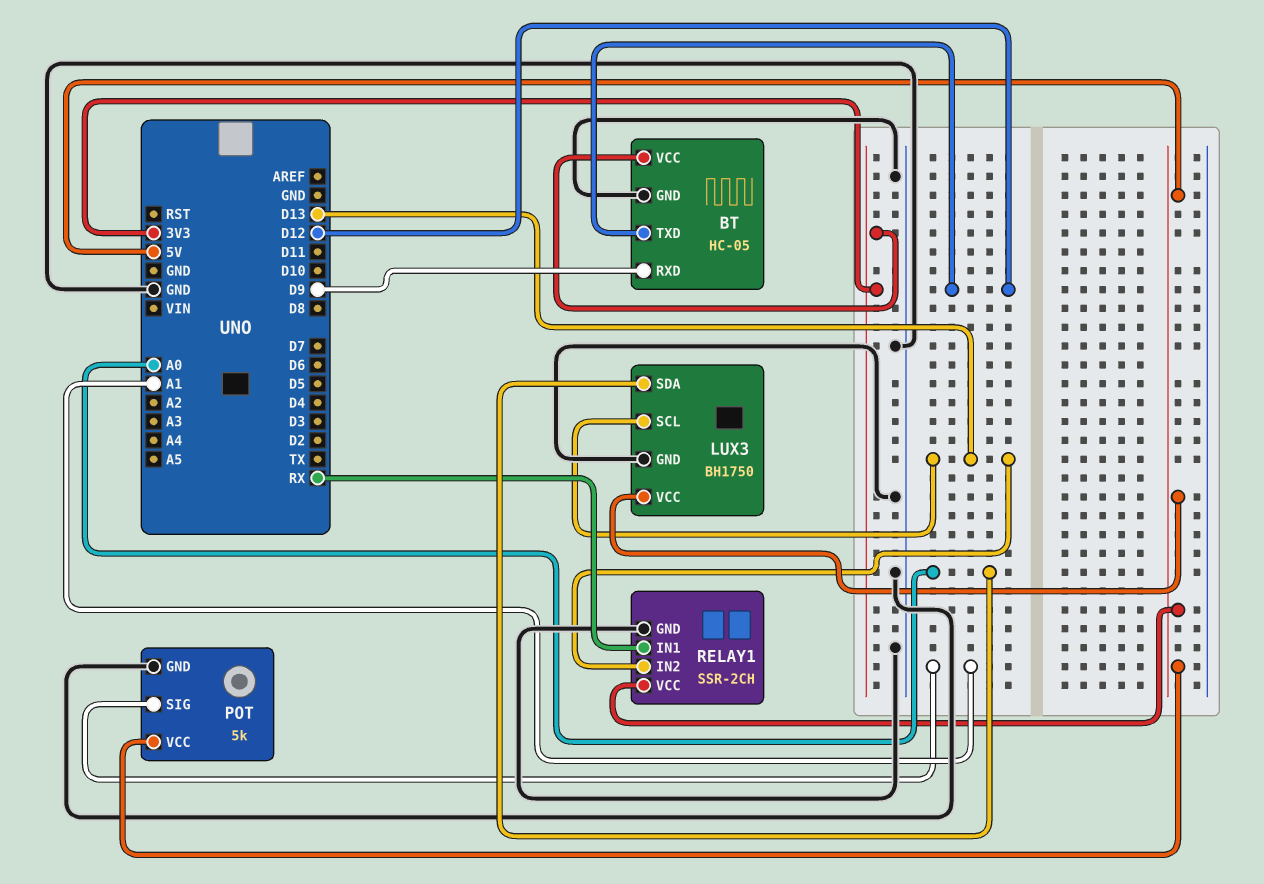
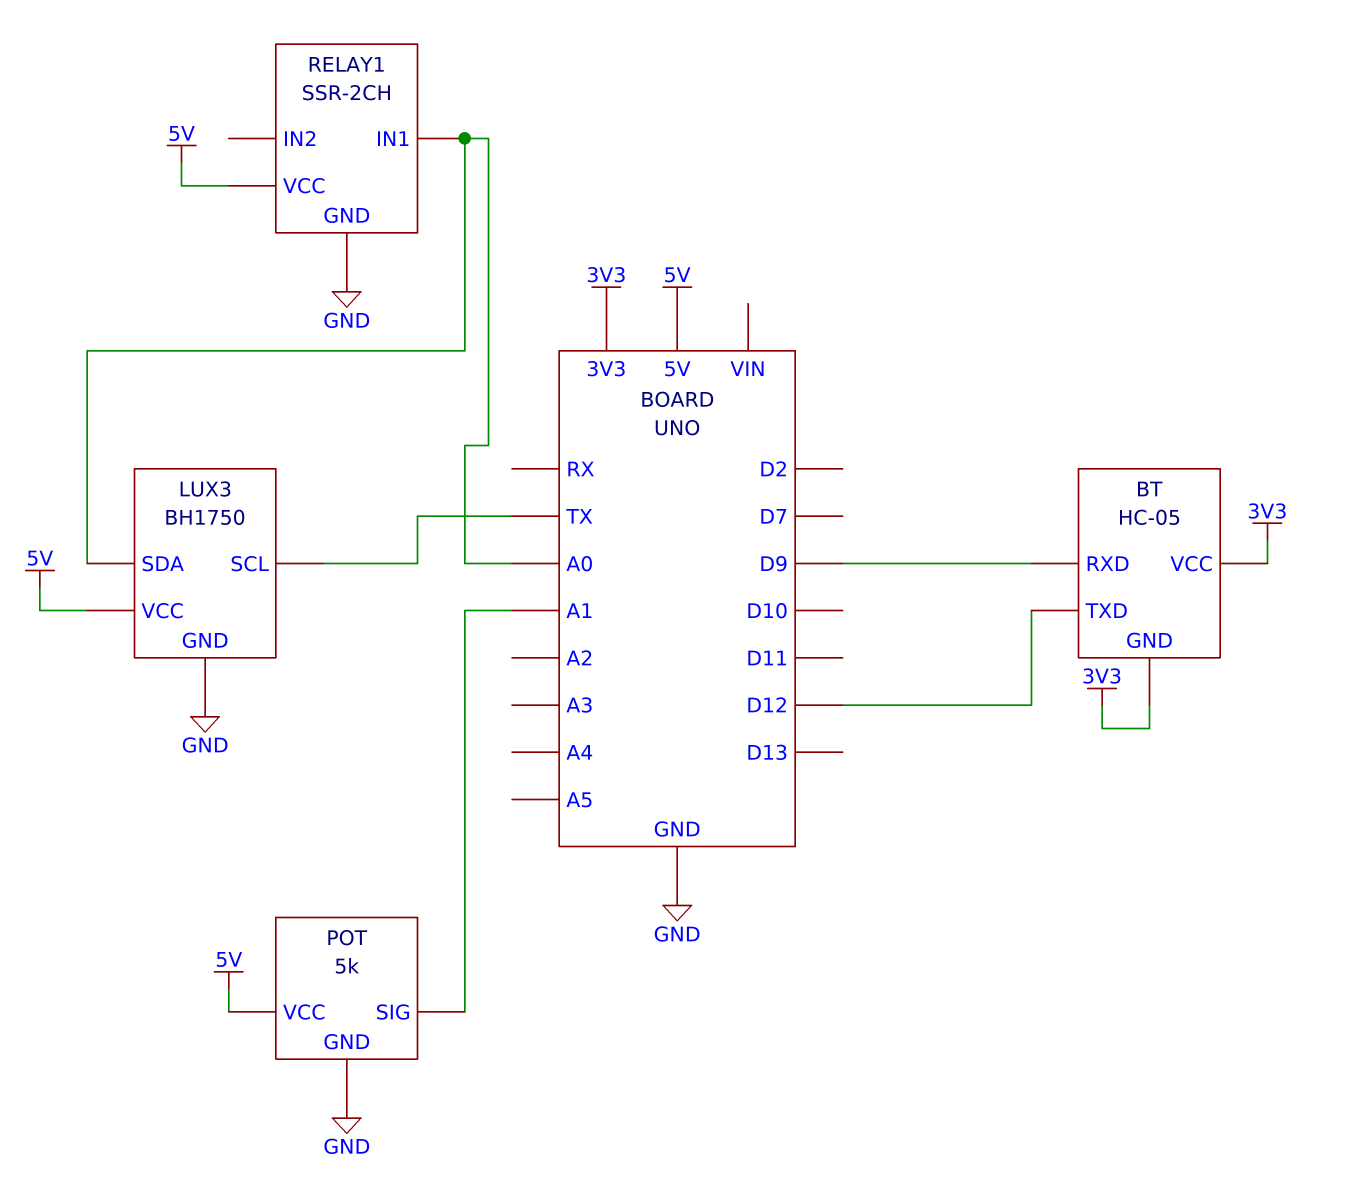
BT pin GND: GND -> 3V3
LUX3 pin SCL: D13 -> TX
RELAY1 pin IN1: RX -> A0
RELAY1 pin IN2: D13 -> none

